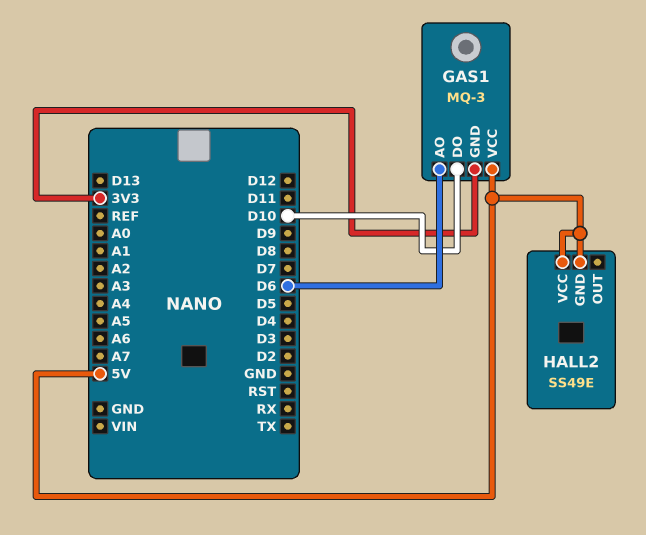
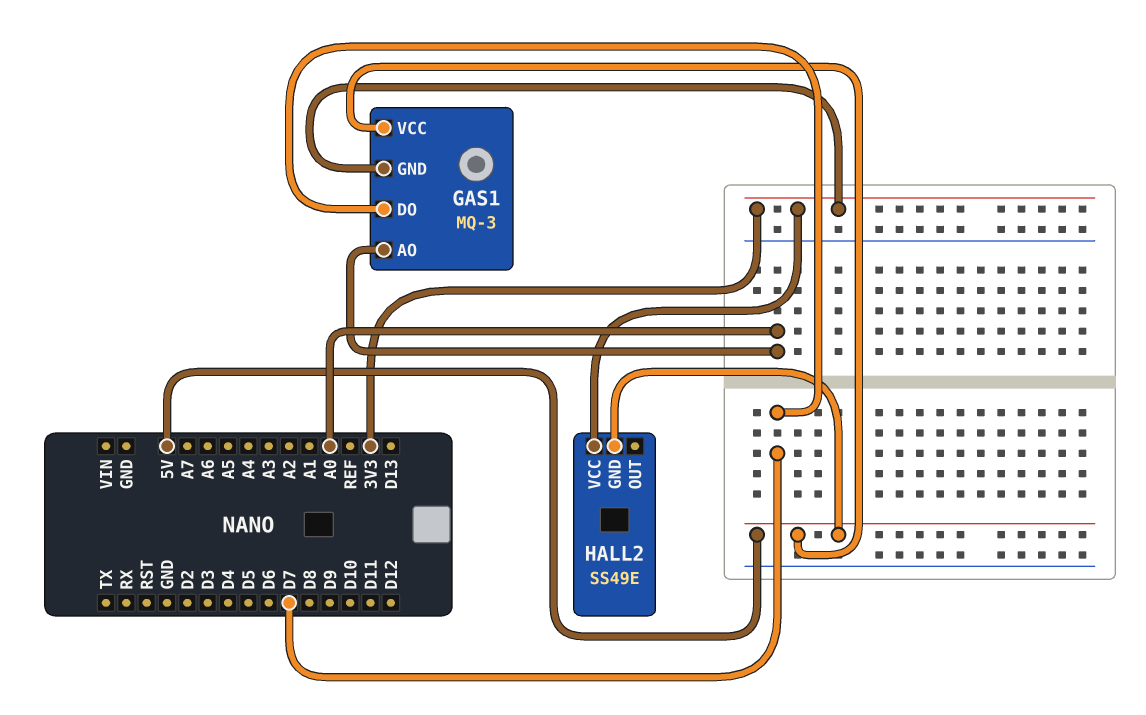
GAS1 pin AO: D6 -> A0
GAS1 pin DO: D10 -> D7
HALL2 pin VCC: 5V -> 3V3

